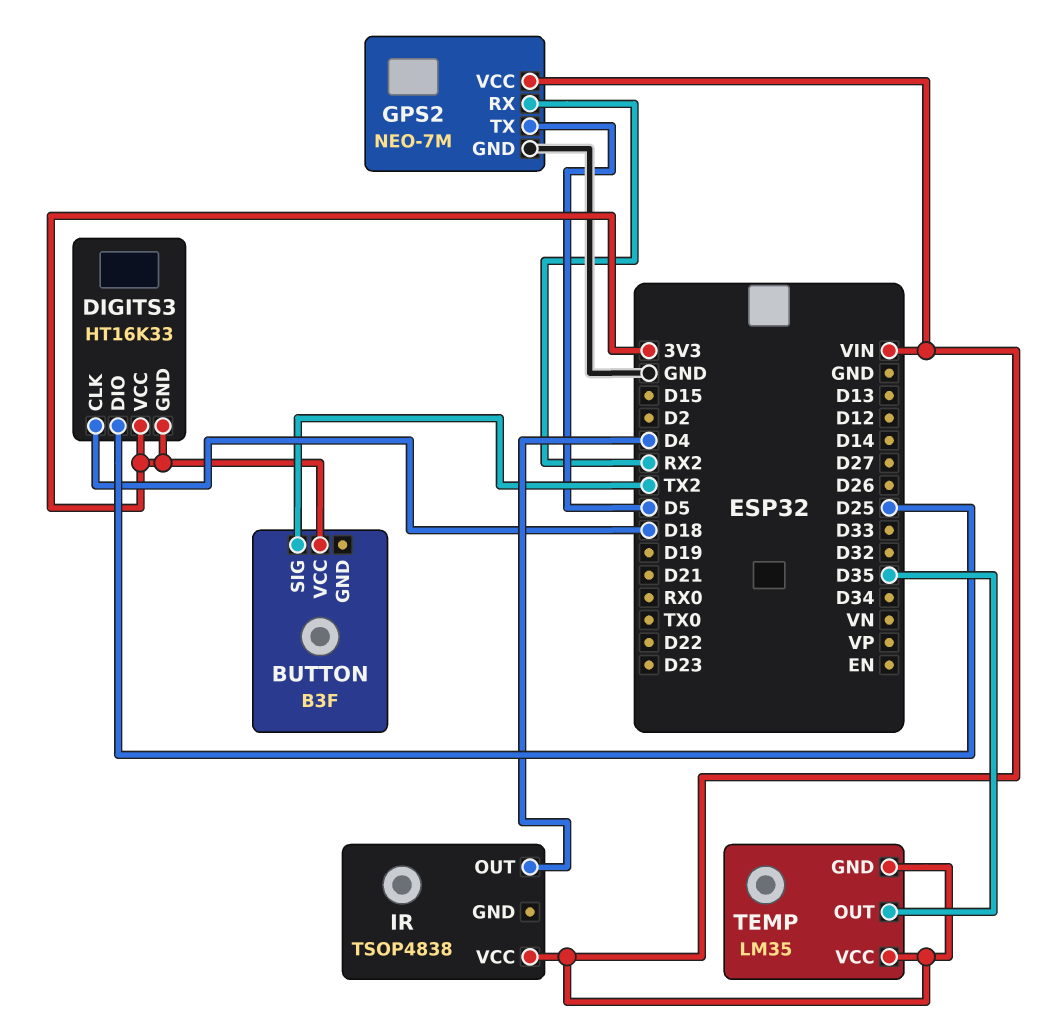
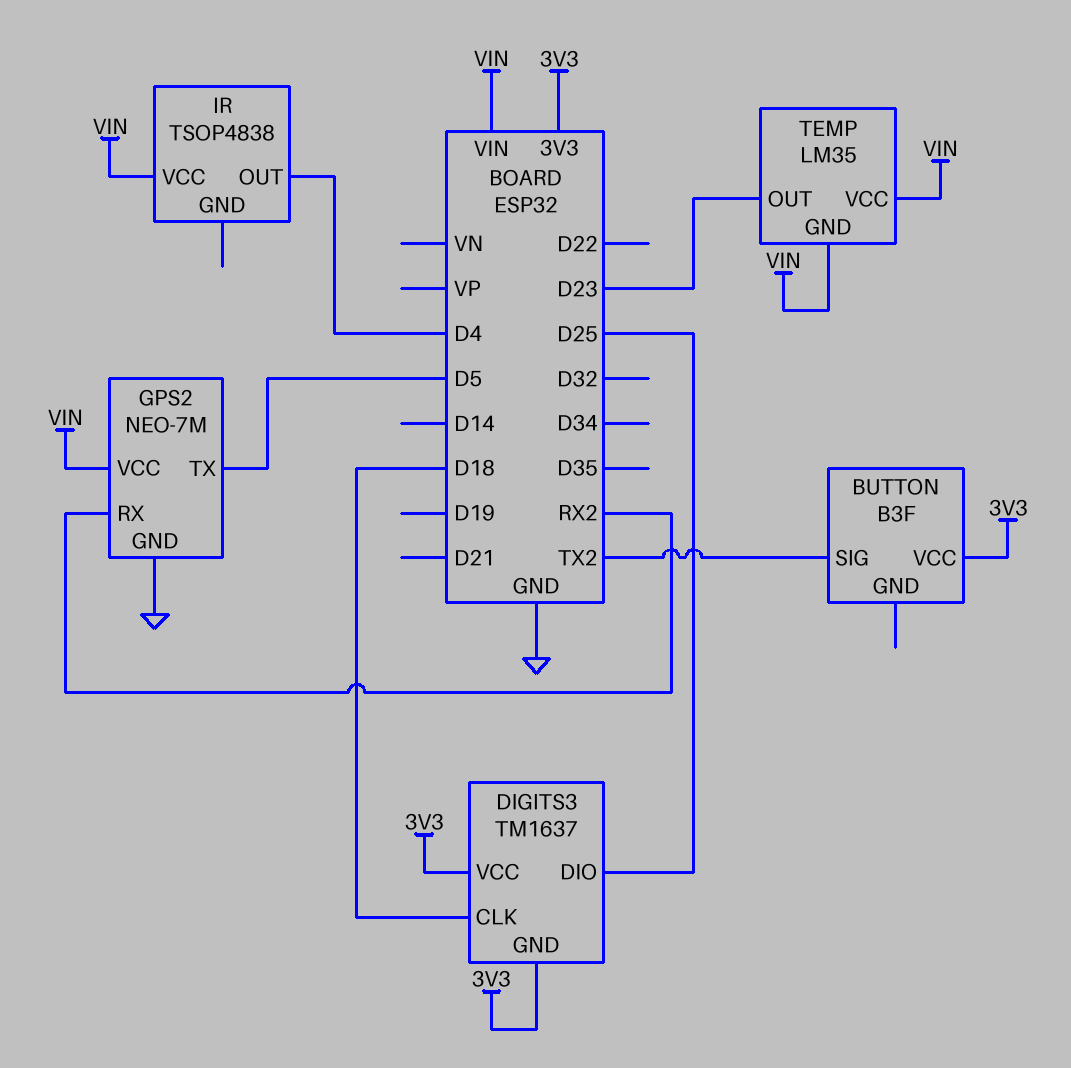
DIGITS3: HT16K33 -> TM1637
TEMP pin OUT: D35 -> D23

